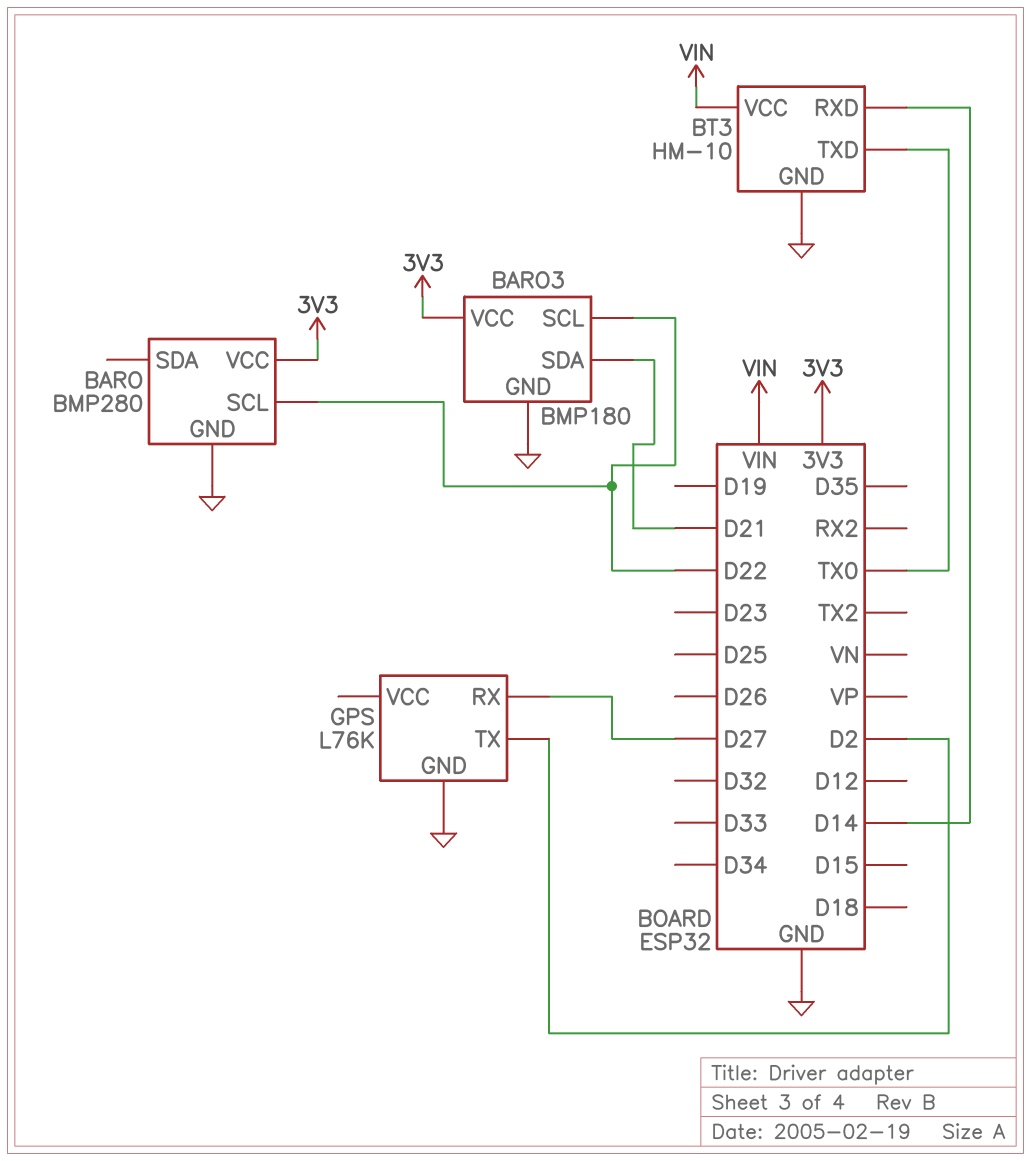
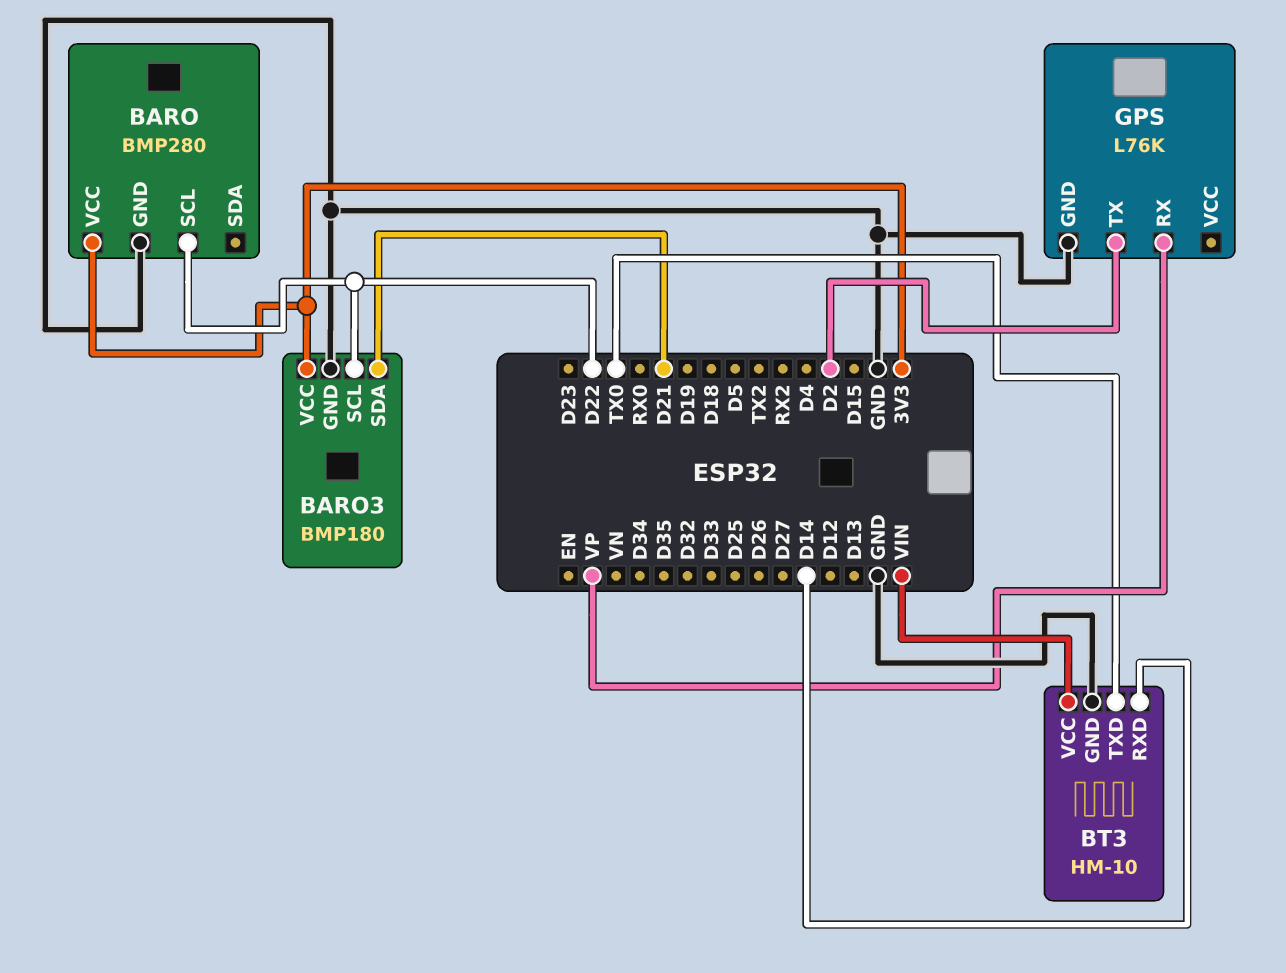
GPS pin RX: D27 -> VP

